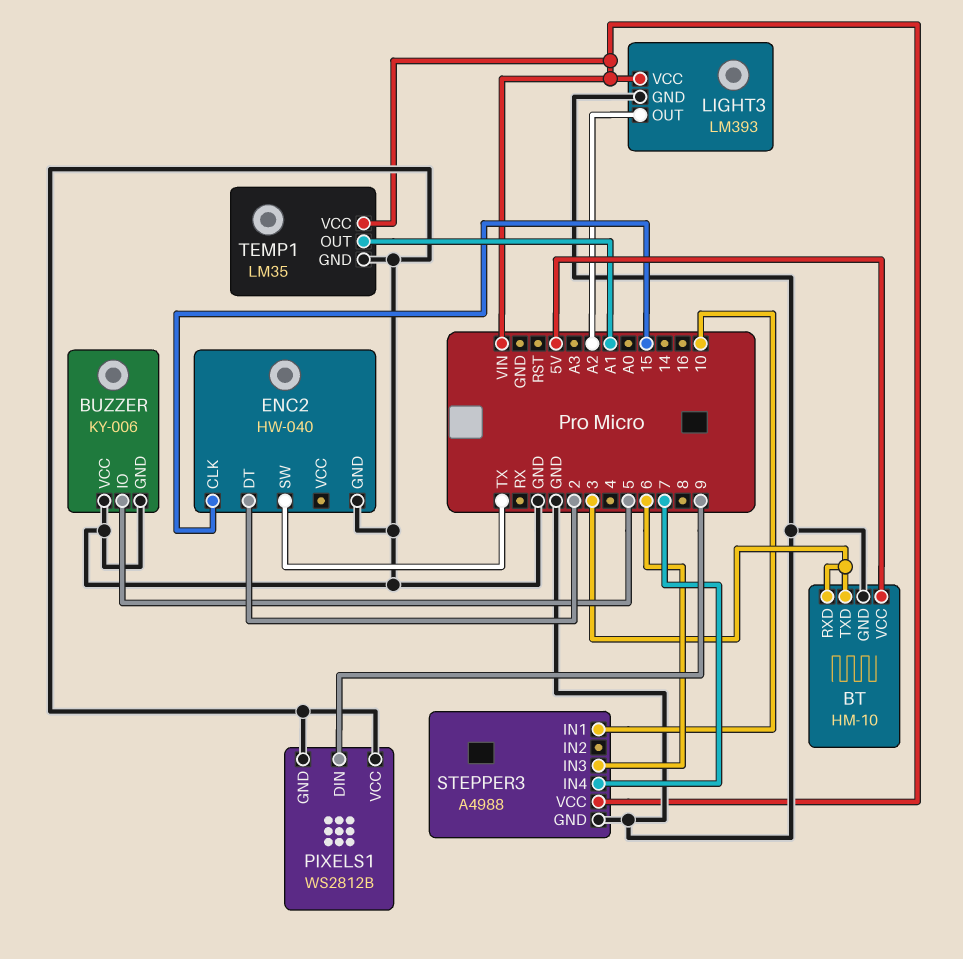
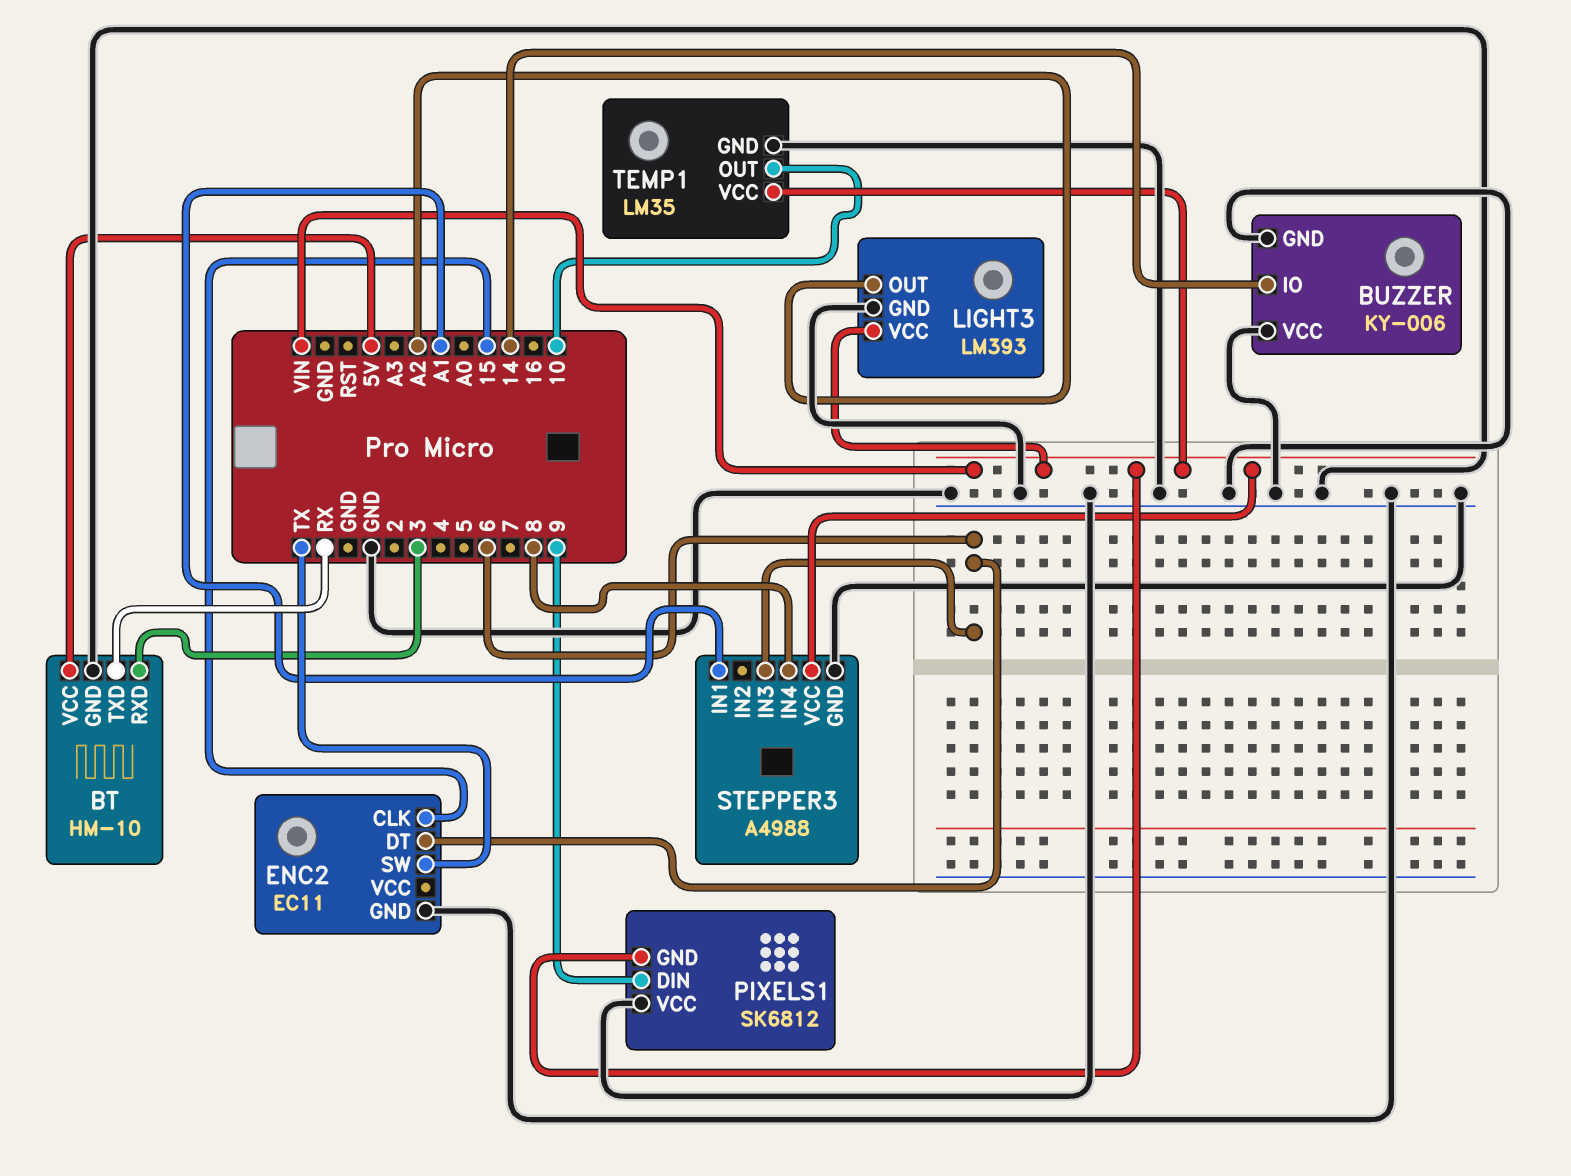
BT pin TXD: 3 -> RX
BUZZER pin IO: 5 -> 14
ENC2: HW-040 -> EC11
ENC2 pin DT: 2 -> 6
PIXELS1: WS2812B -> SK6812
PIXELS1 pin GND: GND -> VIN
STEPPER3 pin IN1: 10 -> A1
STEPPER3 pin IN4: 7 -> 8
TEMP1 pin OUT: A1 -> 10

